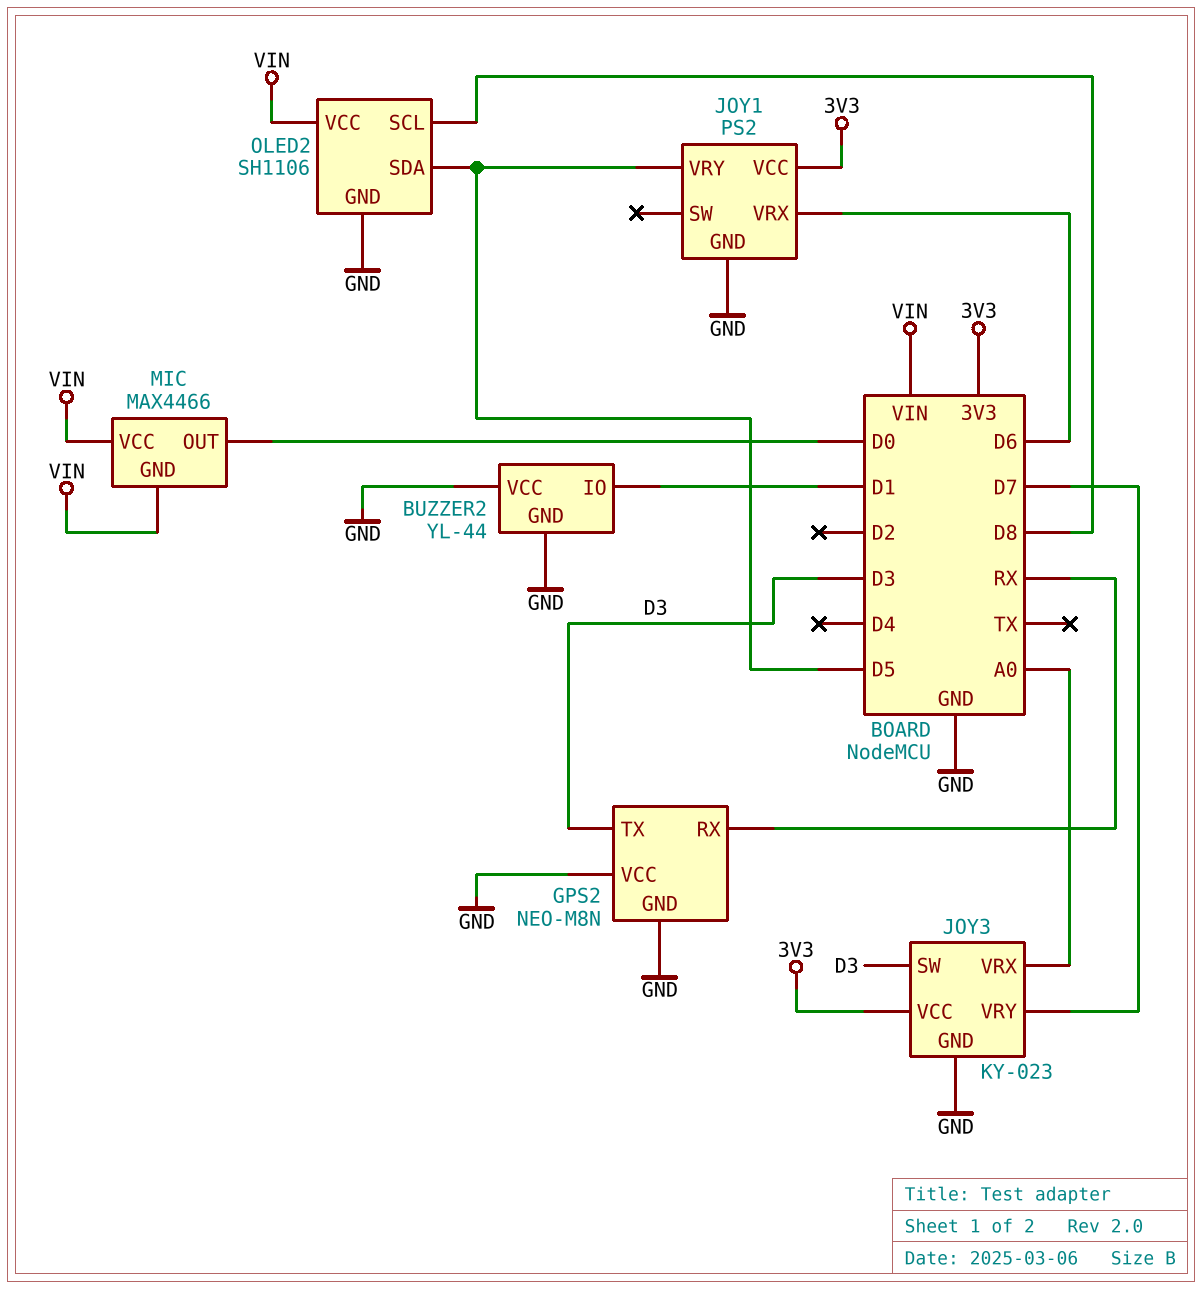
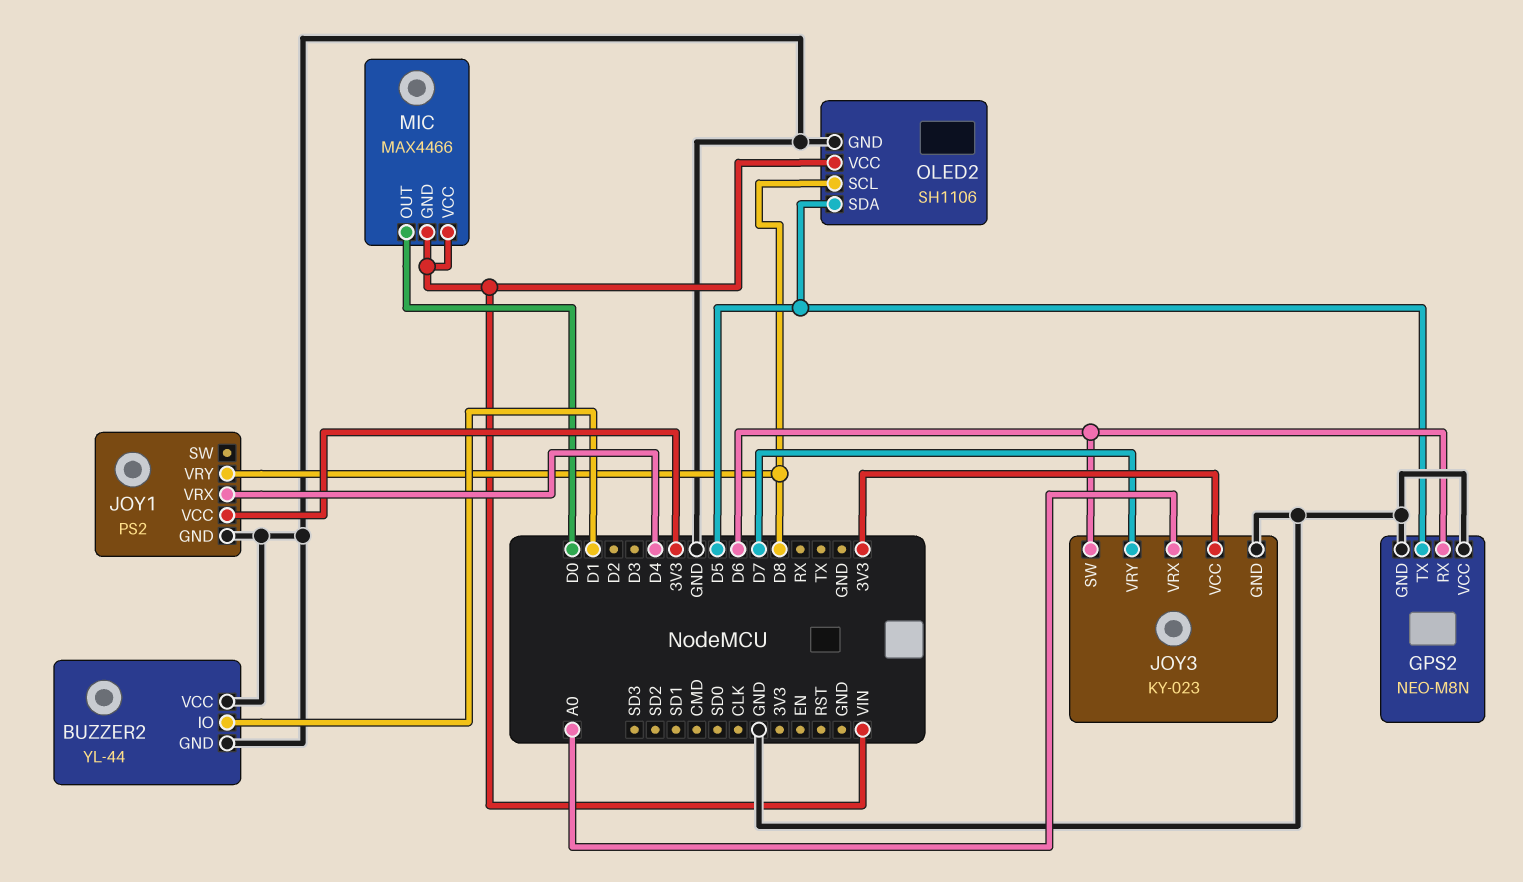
GPS2 pin RX: RX -> D6
GPS2 pin TX: D3 -> D5
JOY1 pin VRX: D6 -> D4
JOY1 pin VRY: D5 -> D8
JOY3 pin SW: D3 -> D6

